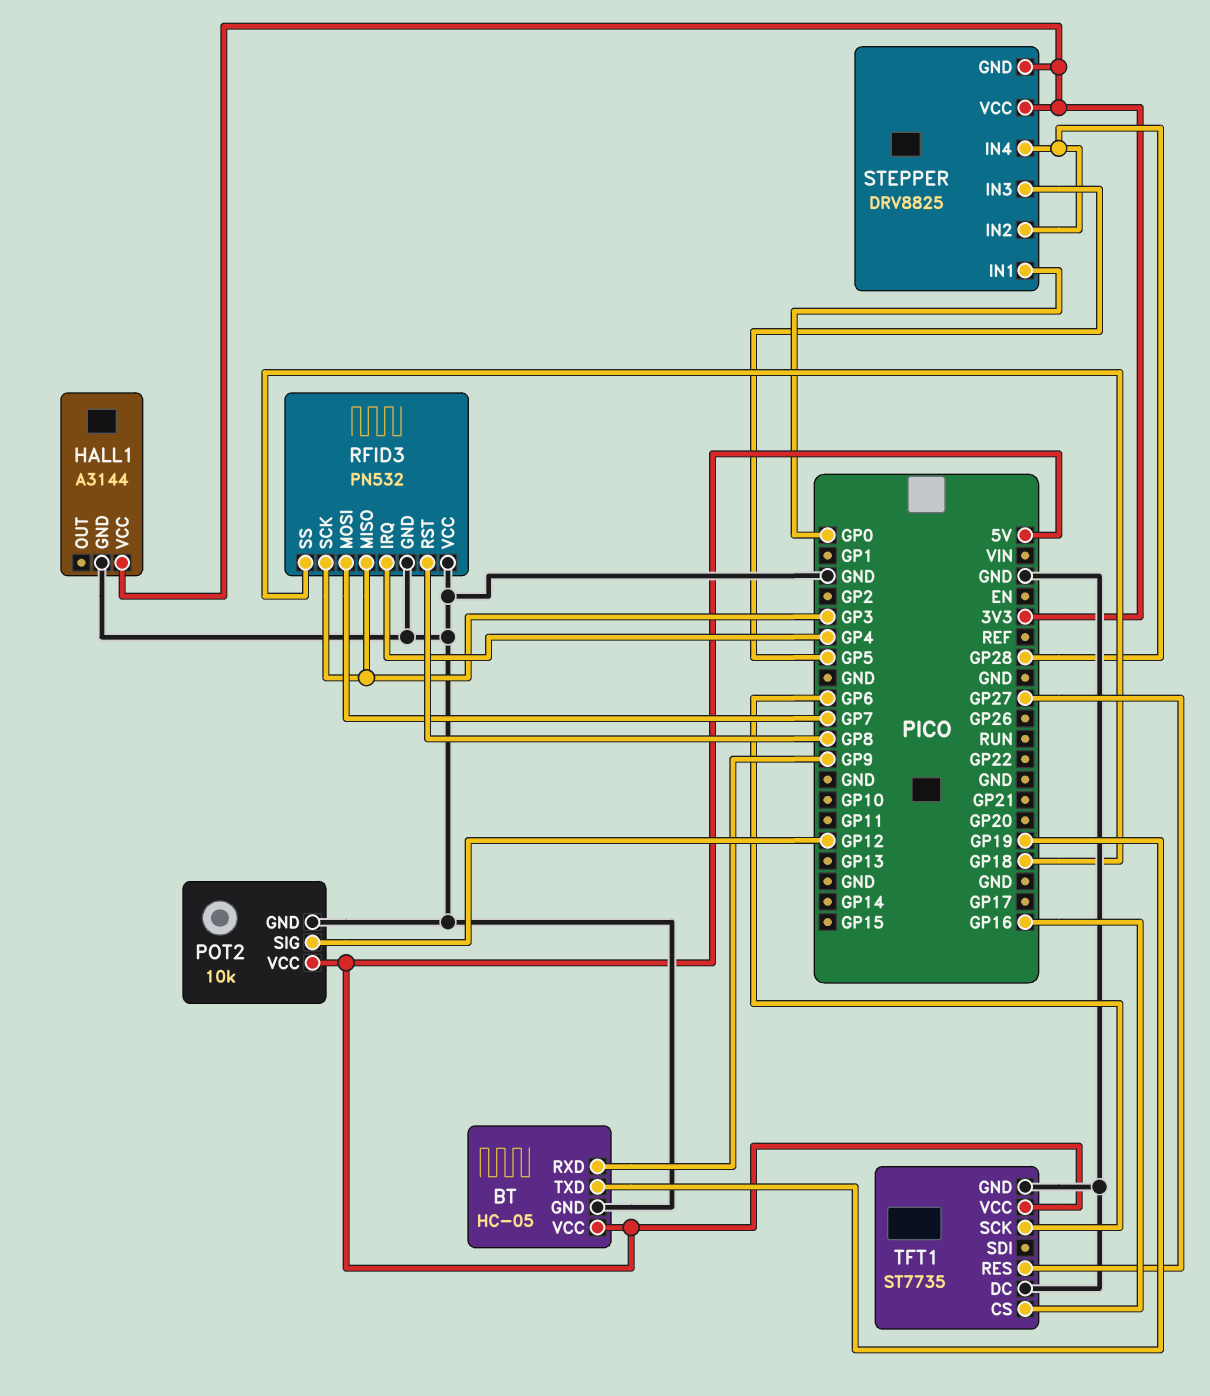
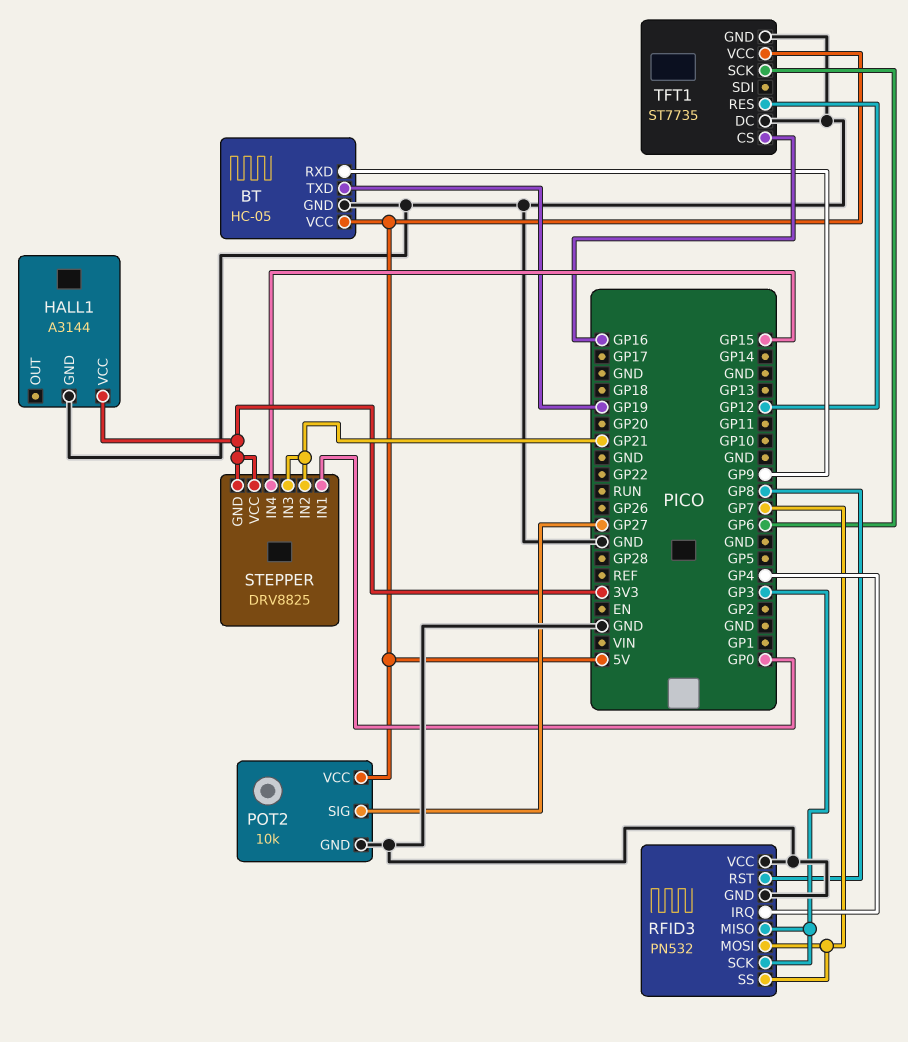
POT2 pin SIG: GP12 -> GP27
RFID3 pin SS: GP18 -> GP7
STEPPER pin IN2: GP28 -> GP21
STEPPER pin IN3: GP5 -> GP21
STEPPER pin IN4: GP28 -> GP15
TFT1 pin RES: GP27 -> GP12

